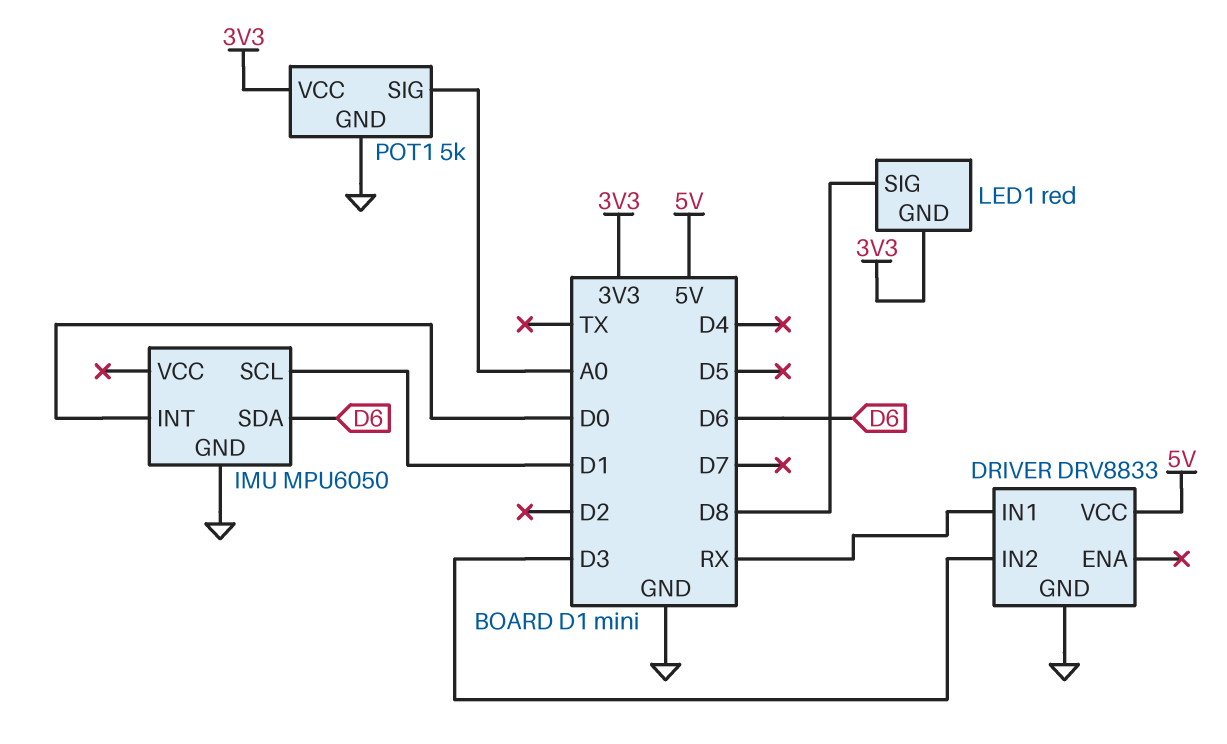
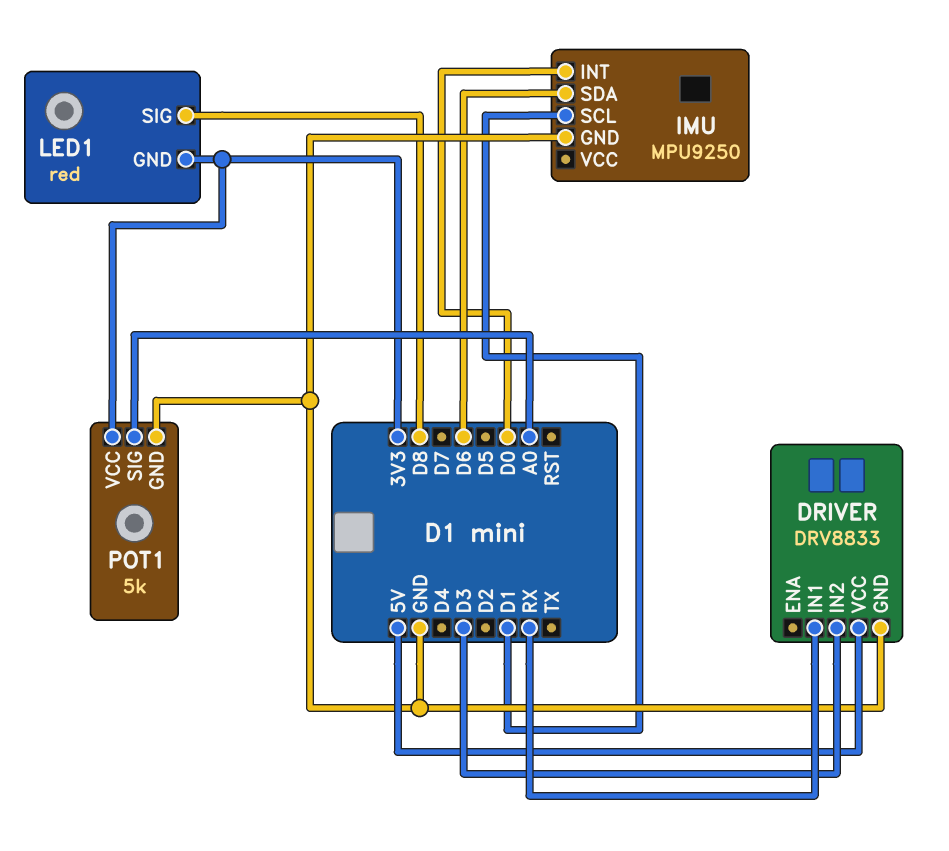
IMU: MPU6050 -> MPU9250

